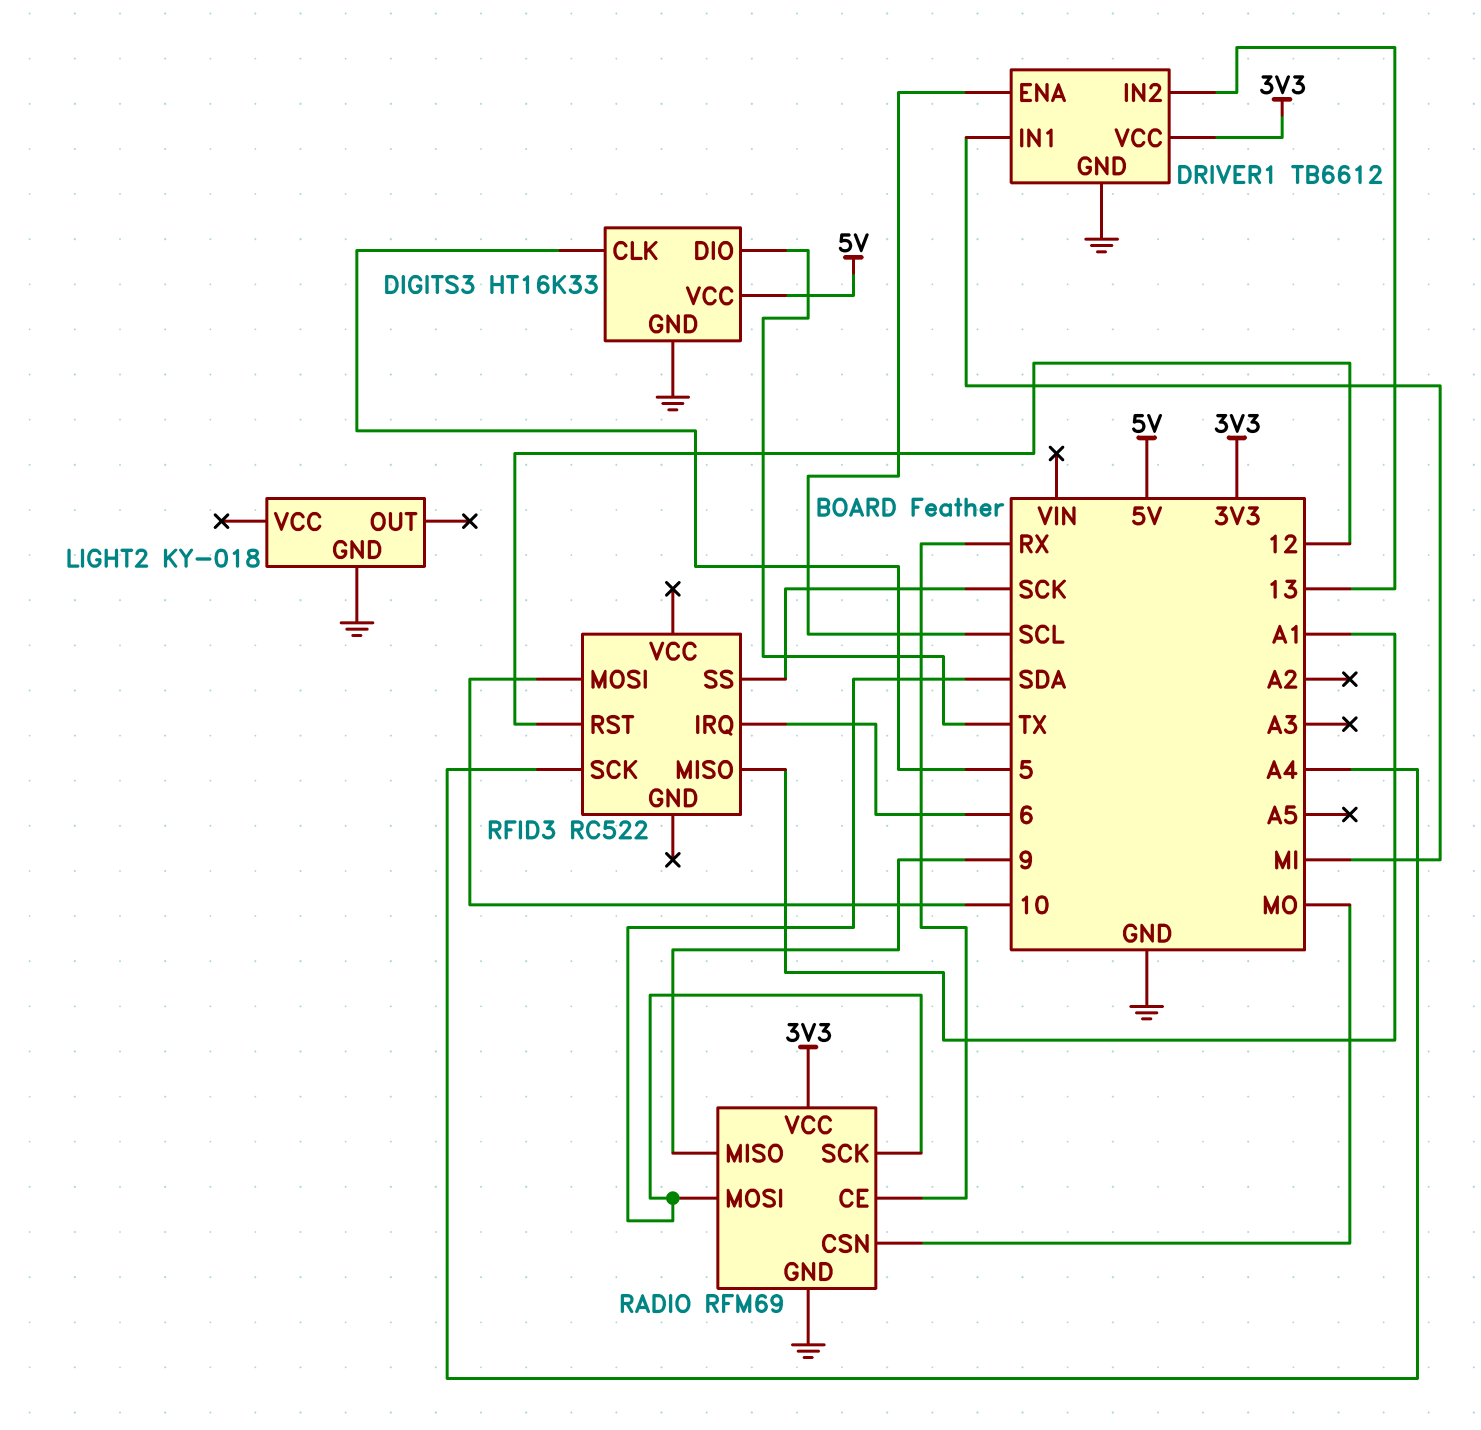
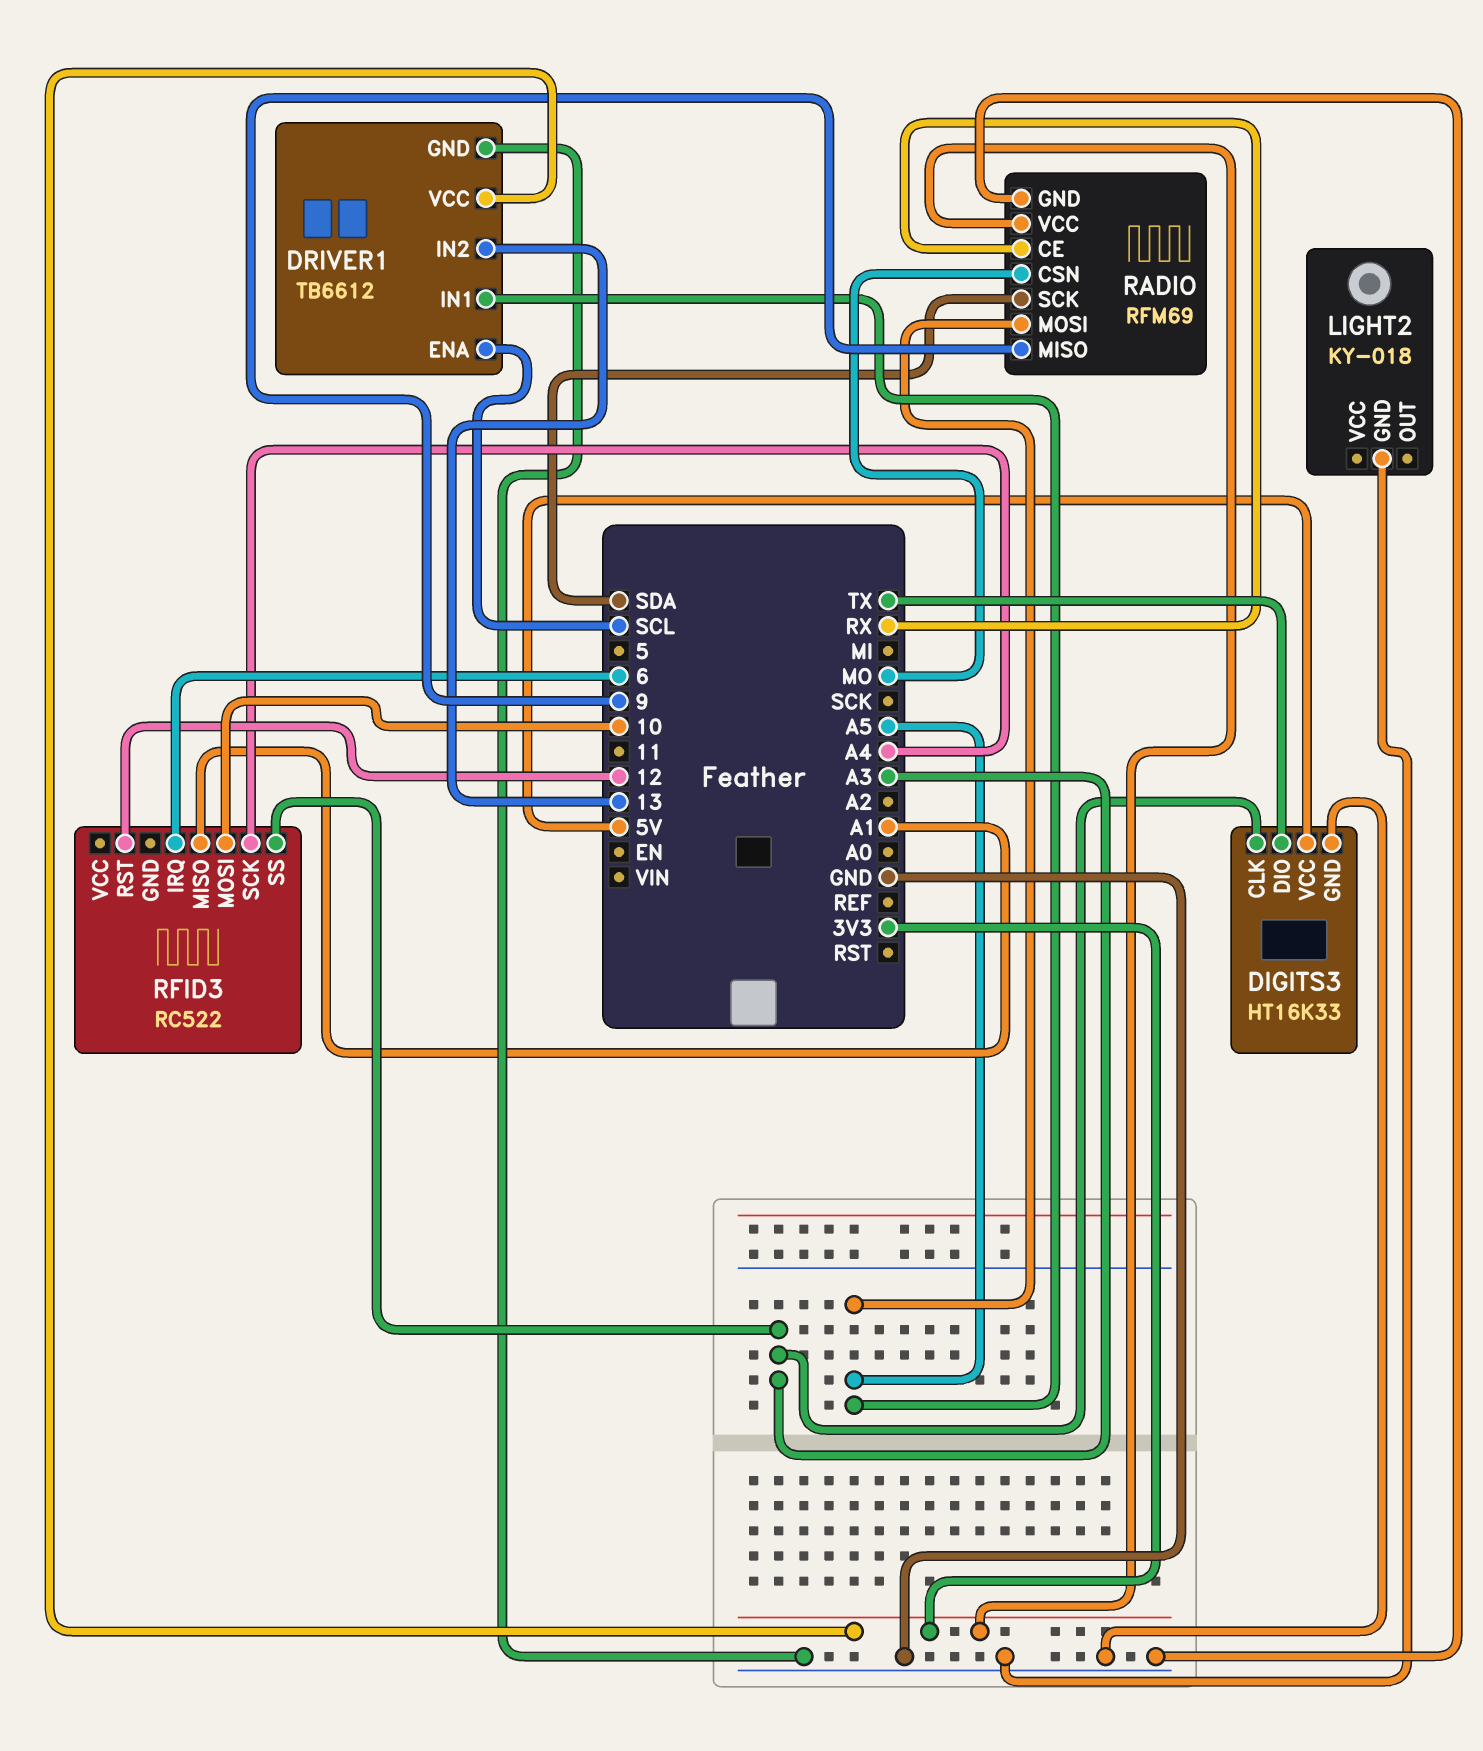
DIGITS3 pin CLK: 5 -> A3
DRIVER1 pin IN1: MI -> A5
RADIO pin MOSI: SDA -> A5
RFID3 pin SS: SCK -> A3

